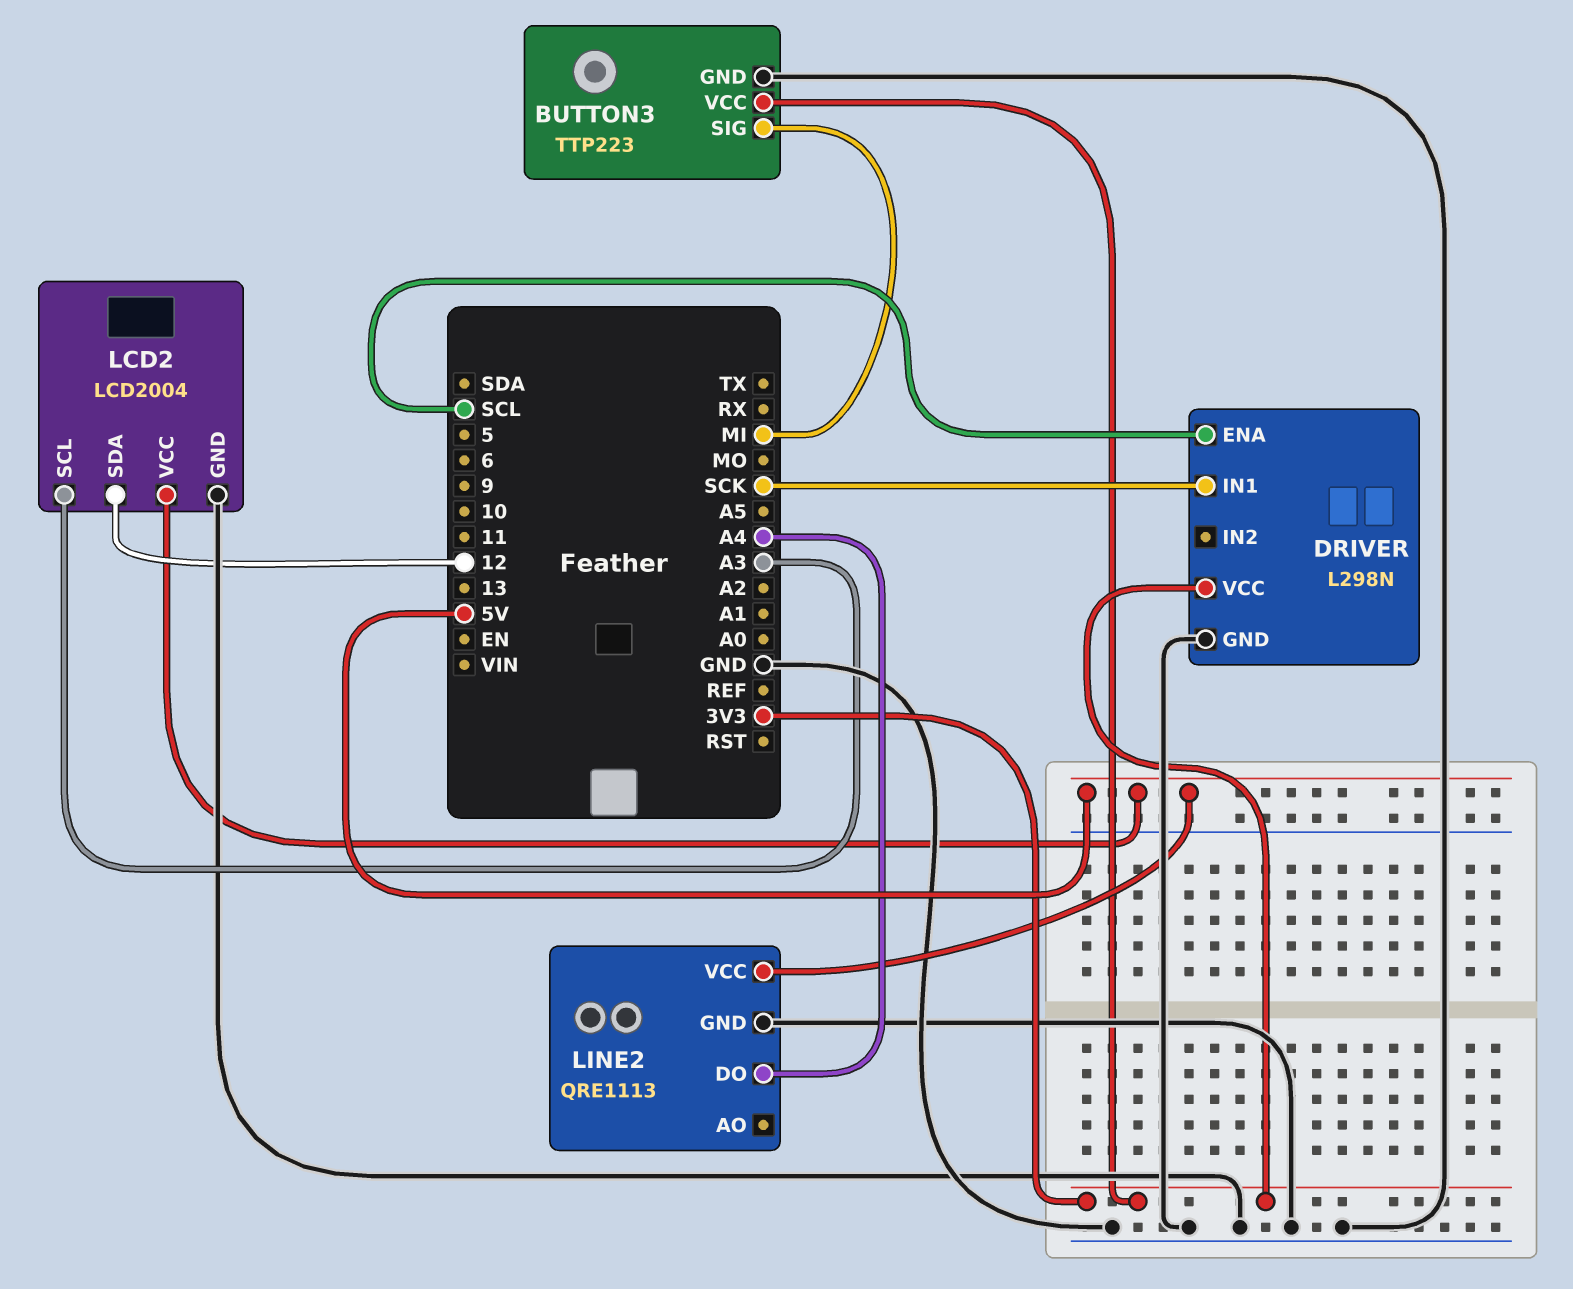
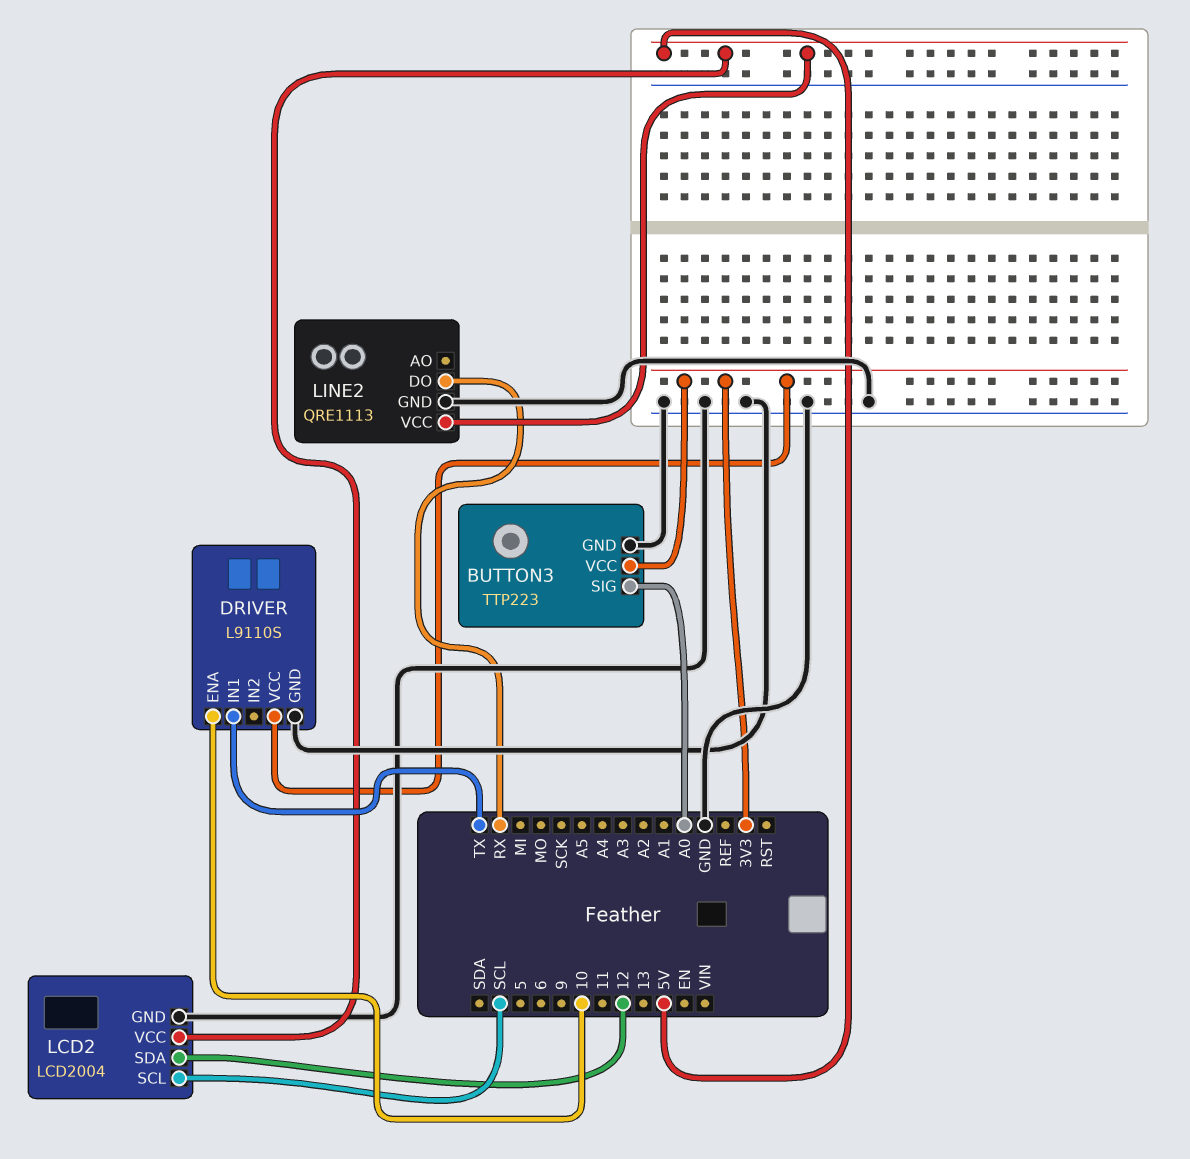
BUTTON3 pin SIG: MI -> A0
DRIVER: L298N -> L9110S
DRIVER pin ENA: SCL -> 10
DRIVER pin IN1: SCK -> TX
LCD2 pin SCL: A3 -> SCL
LINE2 pin DO: A4 -> RX

